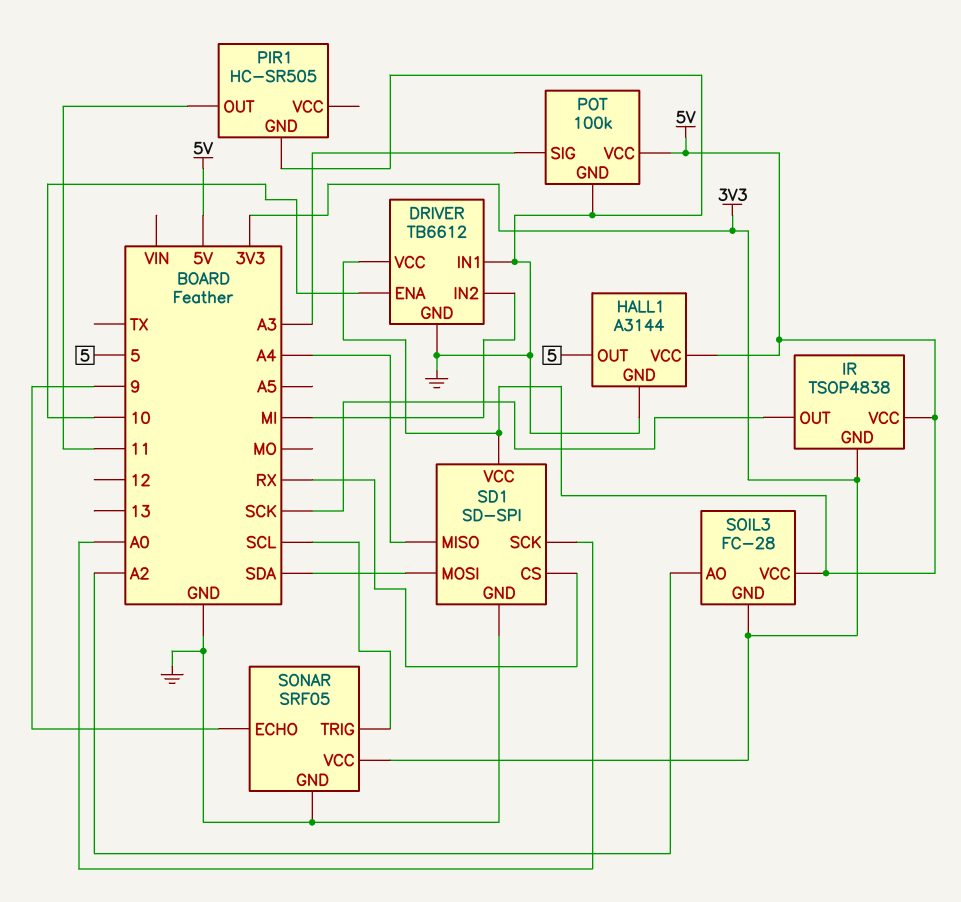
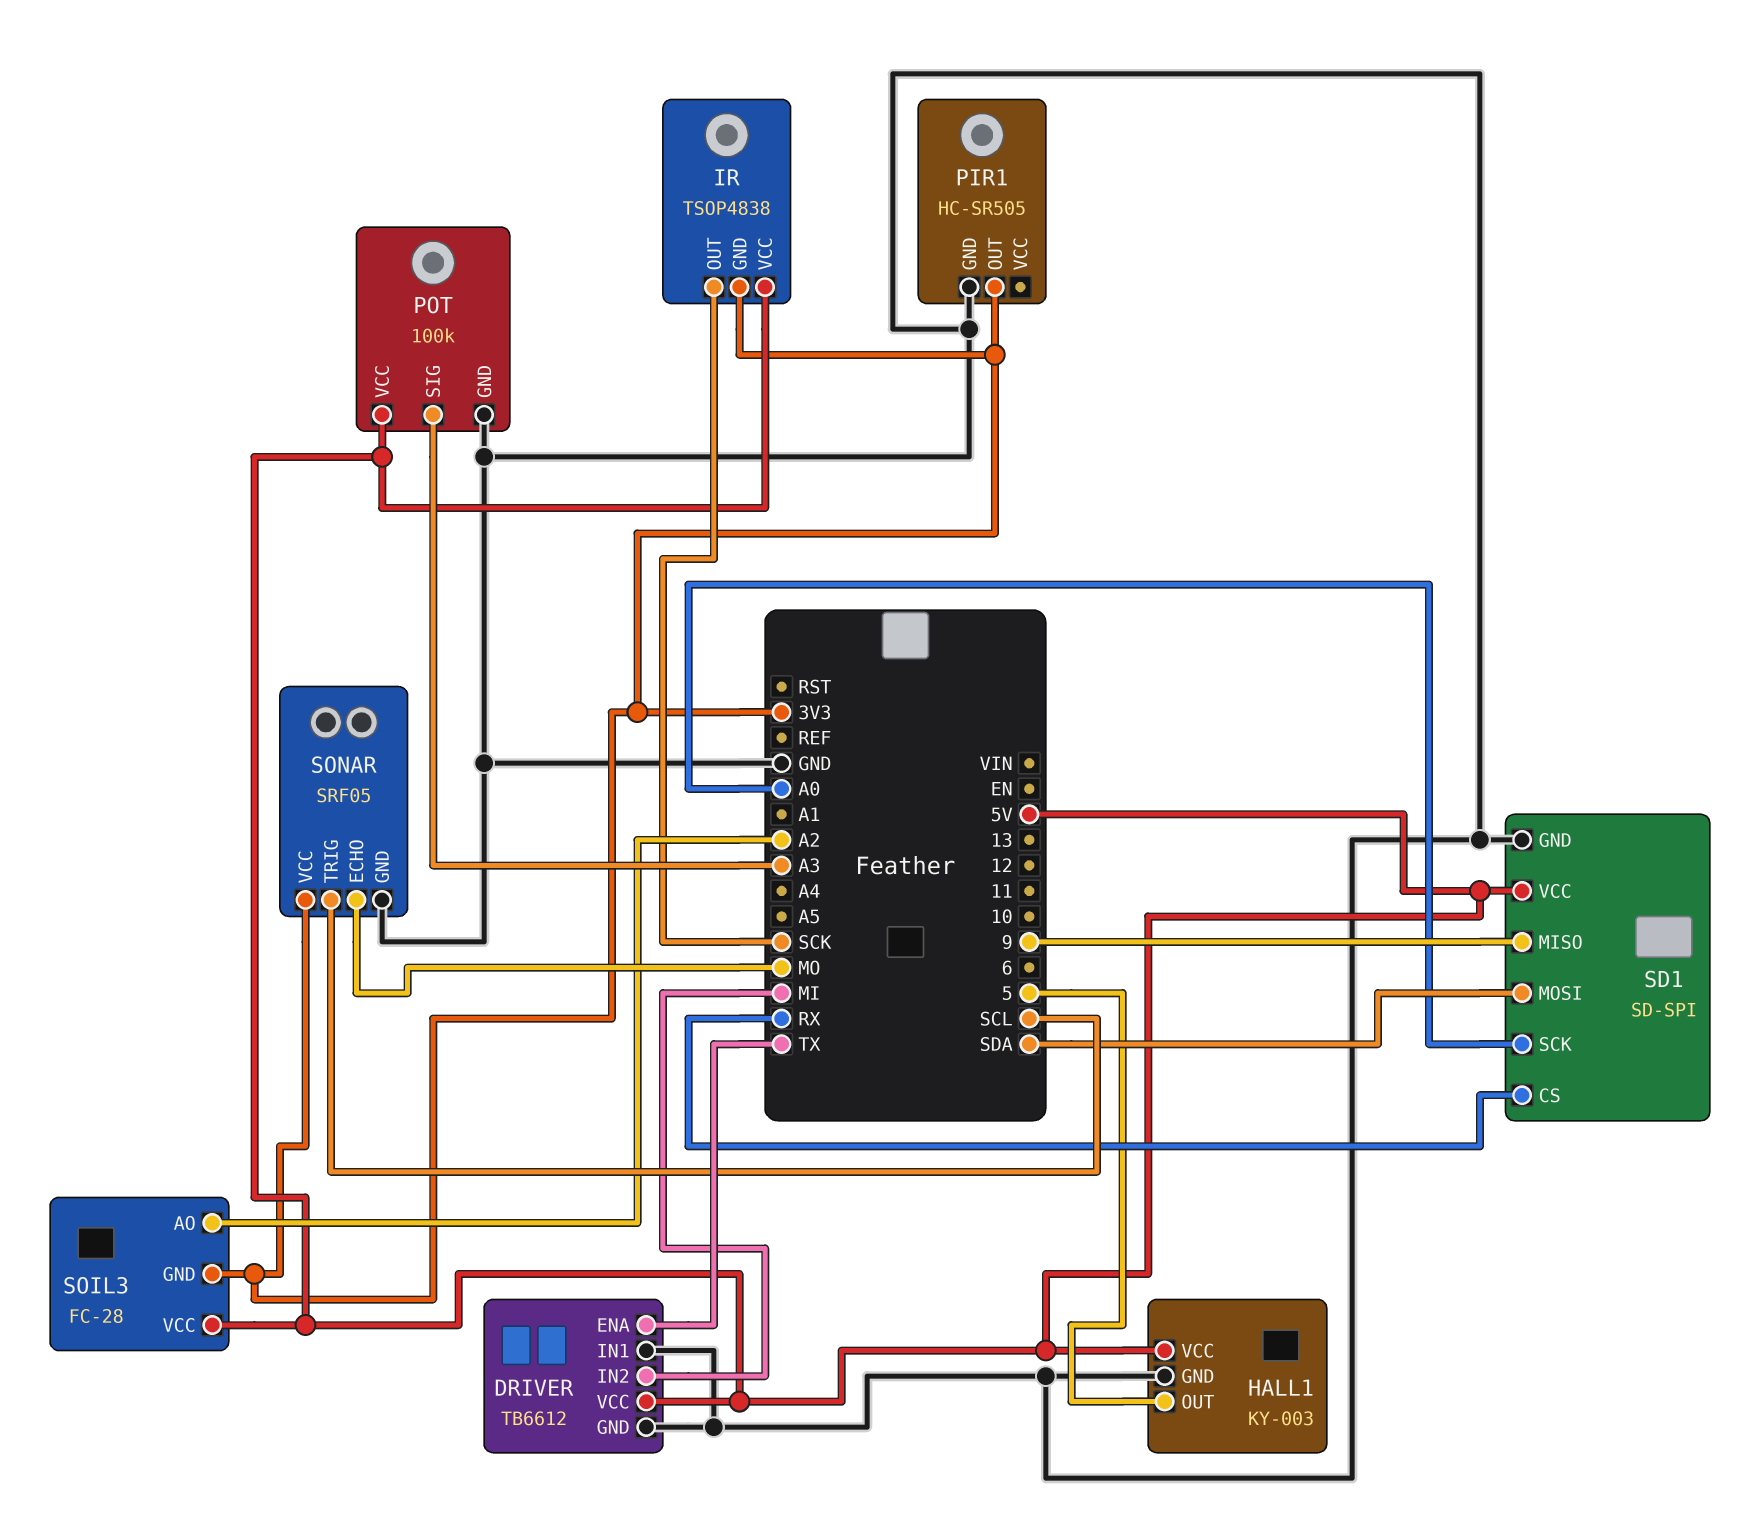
DRIVER pin ENA: 10 -> TX
HALL1: A3144 -> KY-003
PIR1 pin OUT: 11 -> 3V3
SD1 pin MISO: A4 -> 9
SONAR pin ECHO: 9 -> MO

